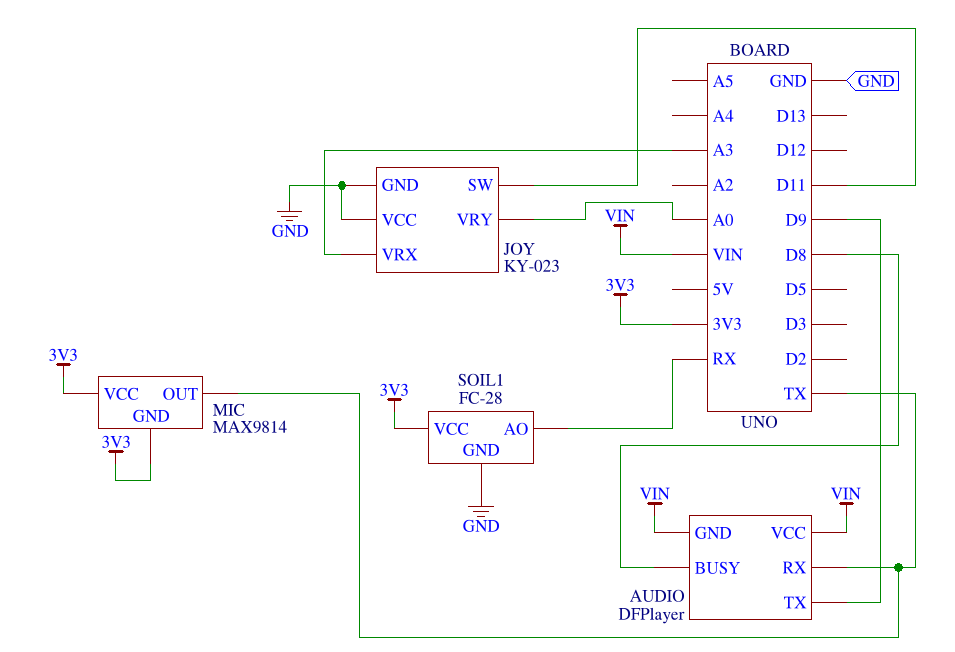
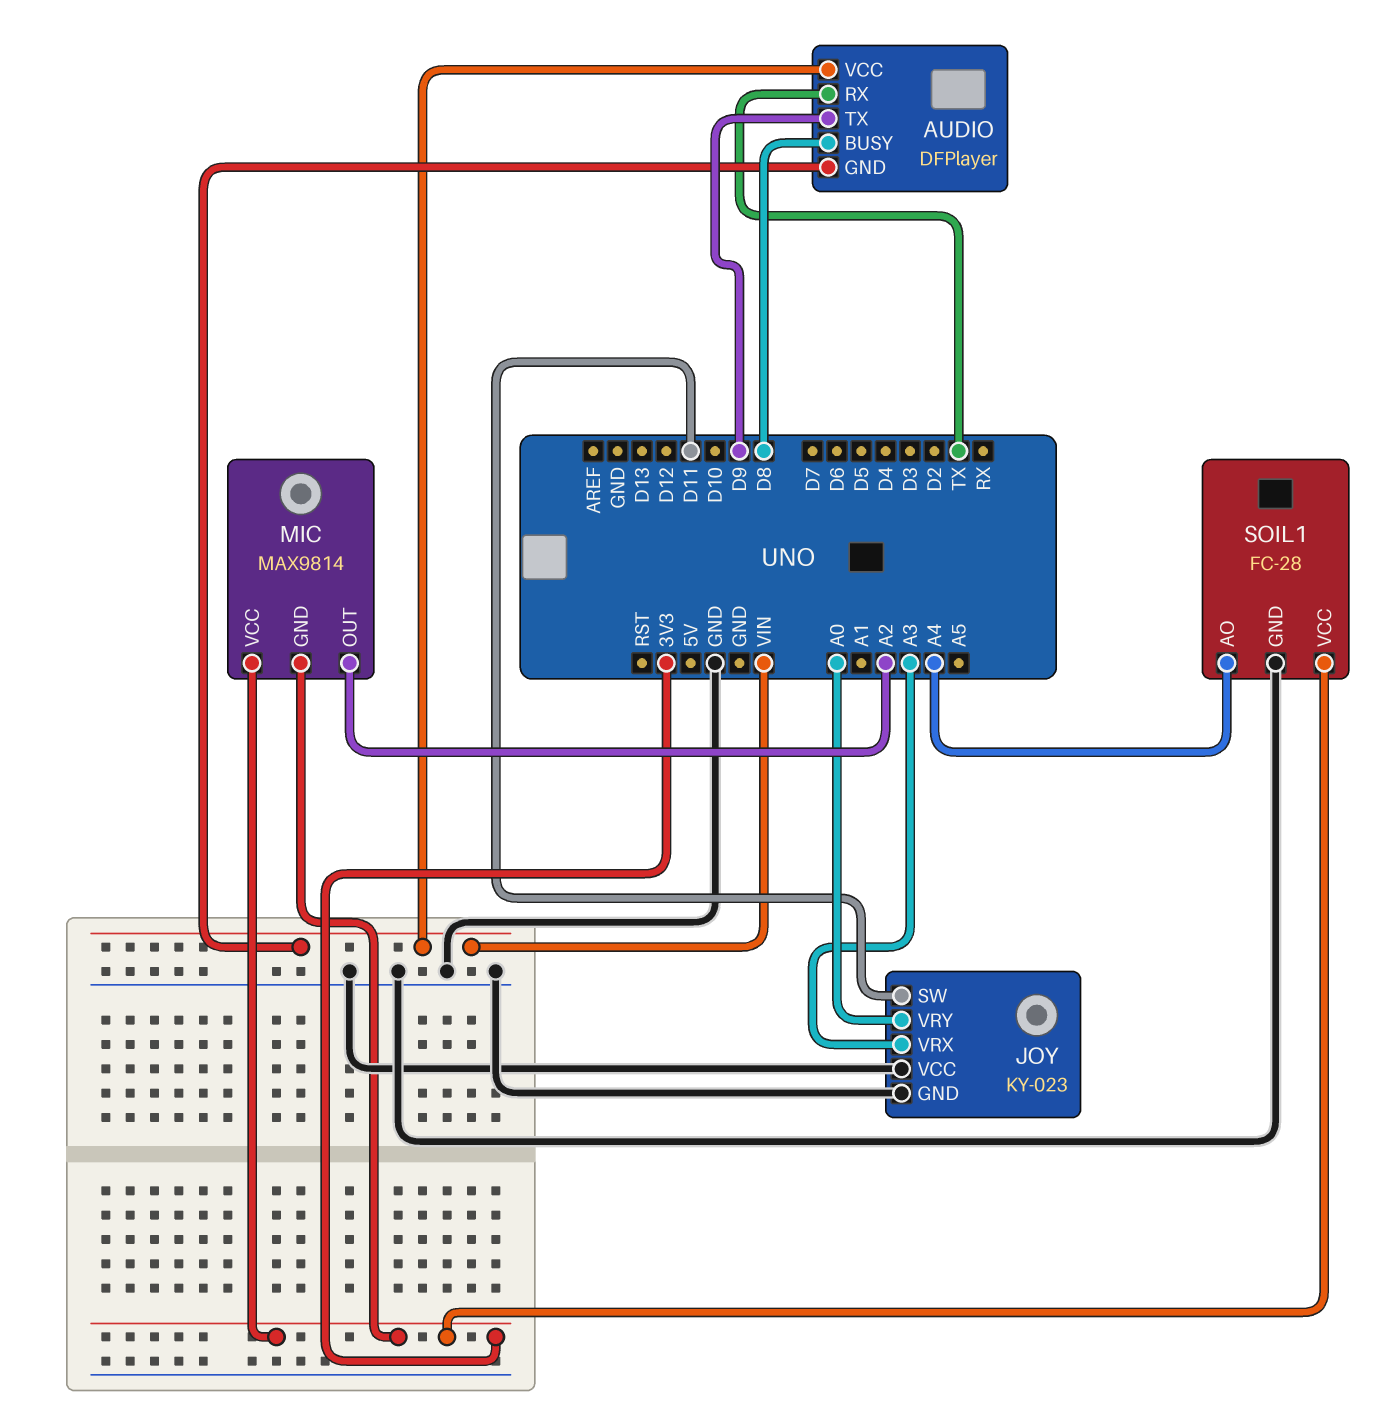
MIC pin OUT: TX -> A2
SOIL1 pin AO: RX -> A4

